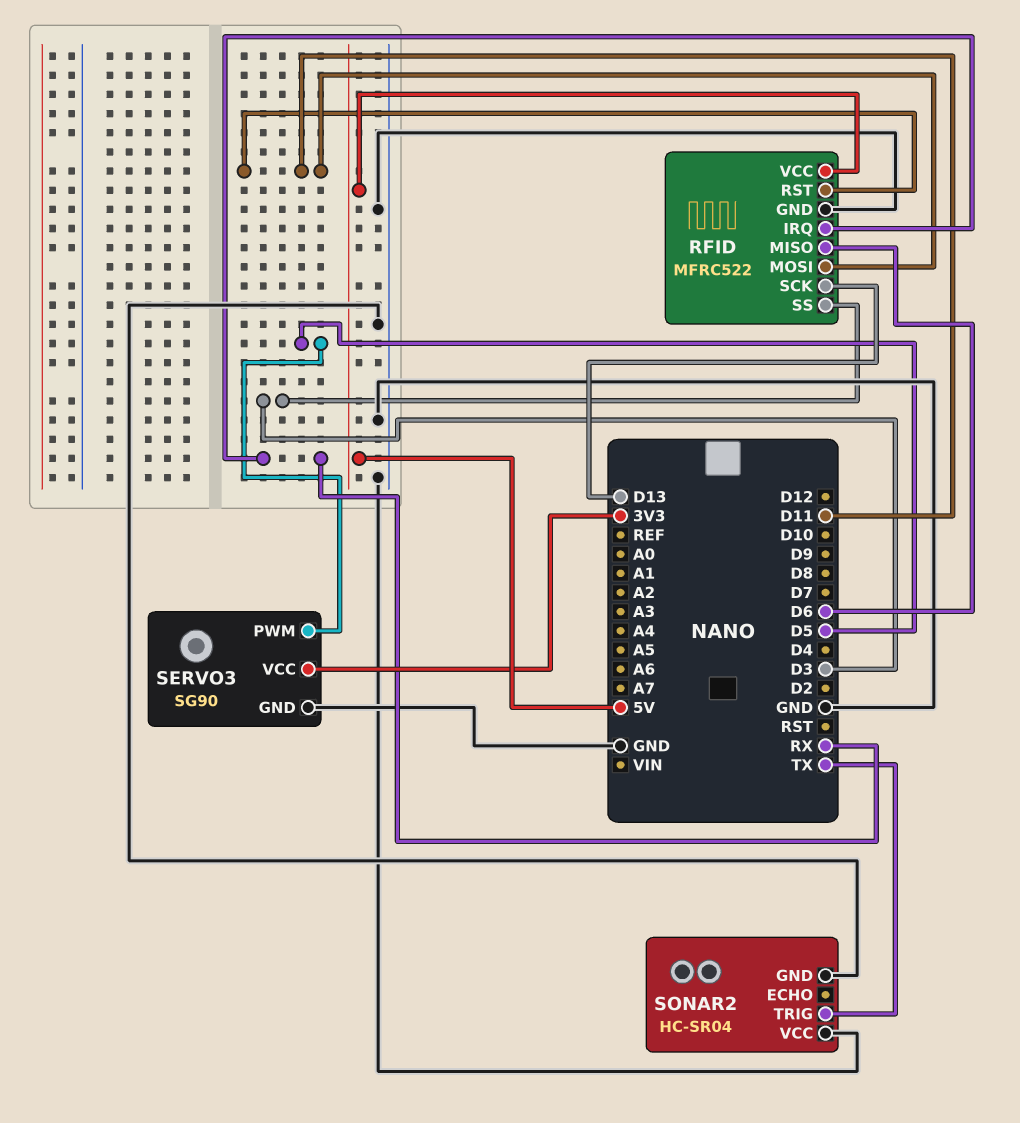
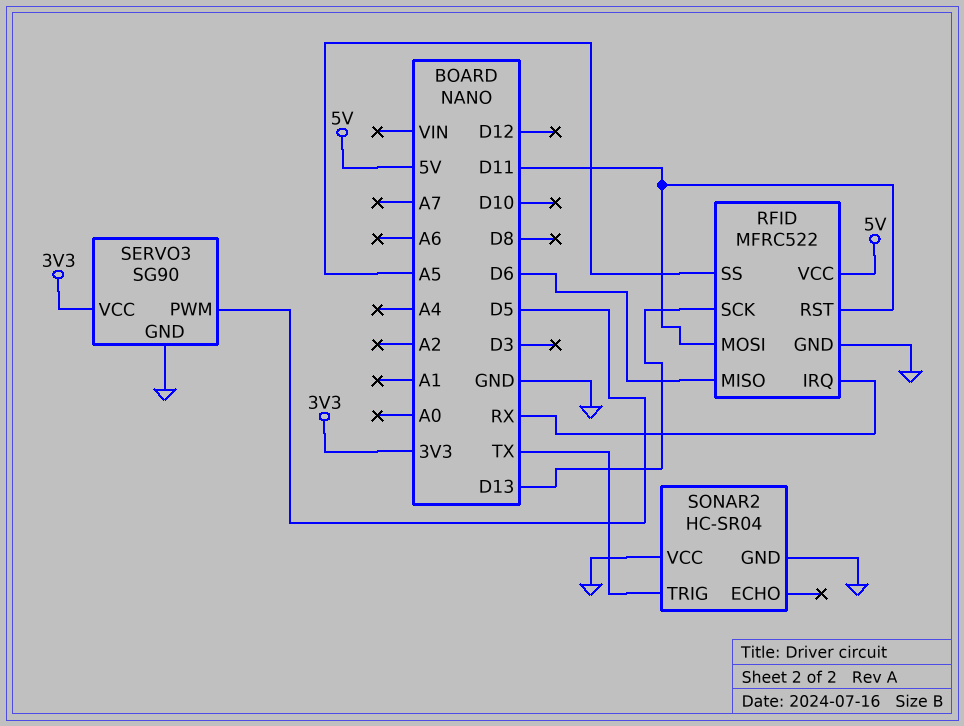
RFID pin SS: D3 -> A5

